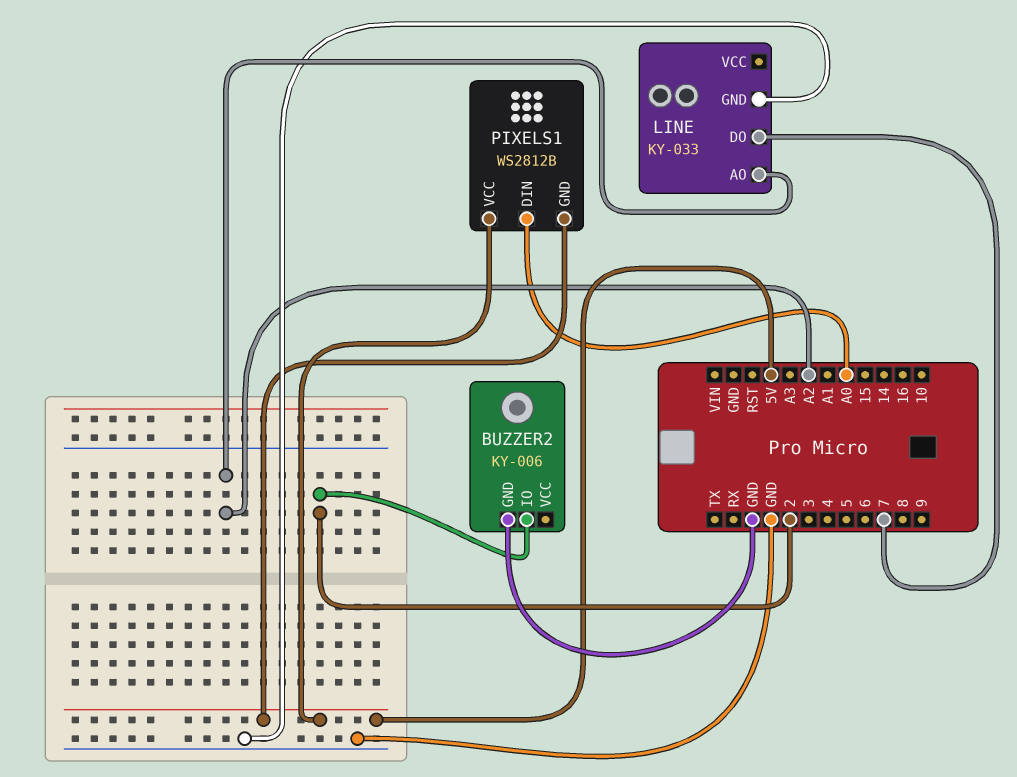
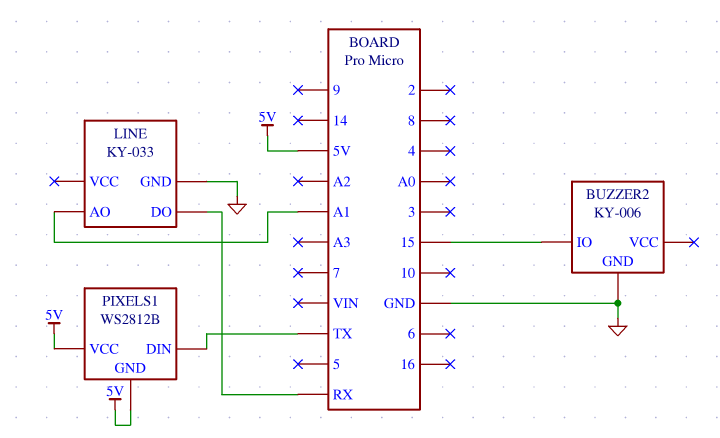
BUZZER2 pin IO: 2 -> 15
LINE pin AO: A2 -> A1
LINE pin DO: 7 -> RX
PIXELS1 pin DIN: A0 -> TX

